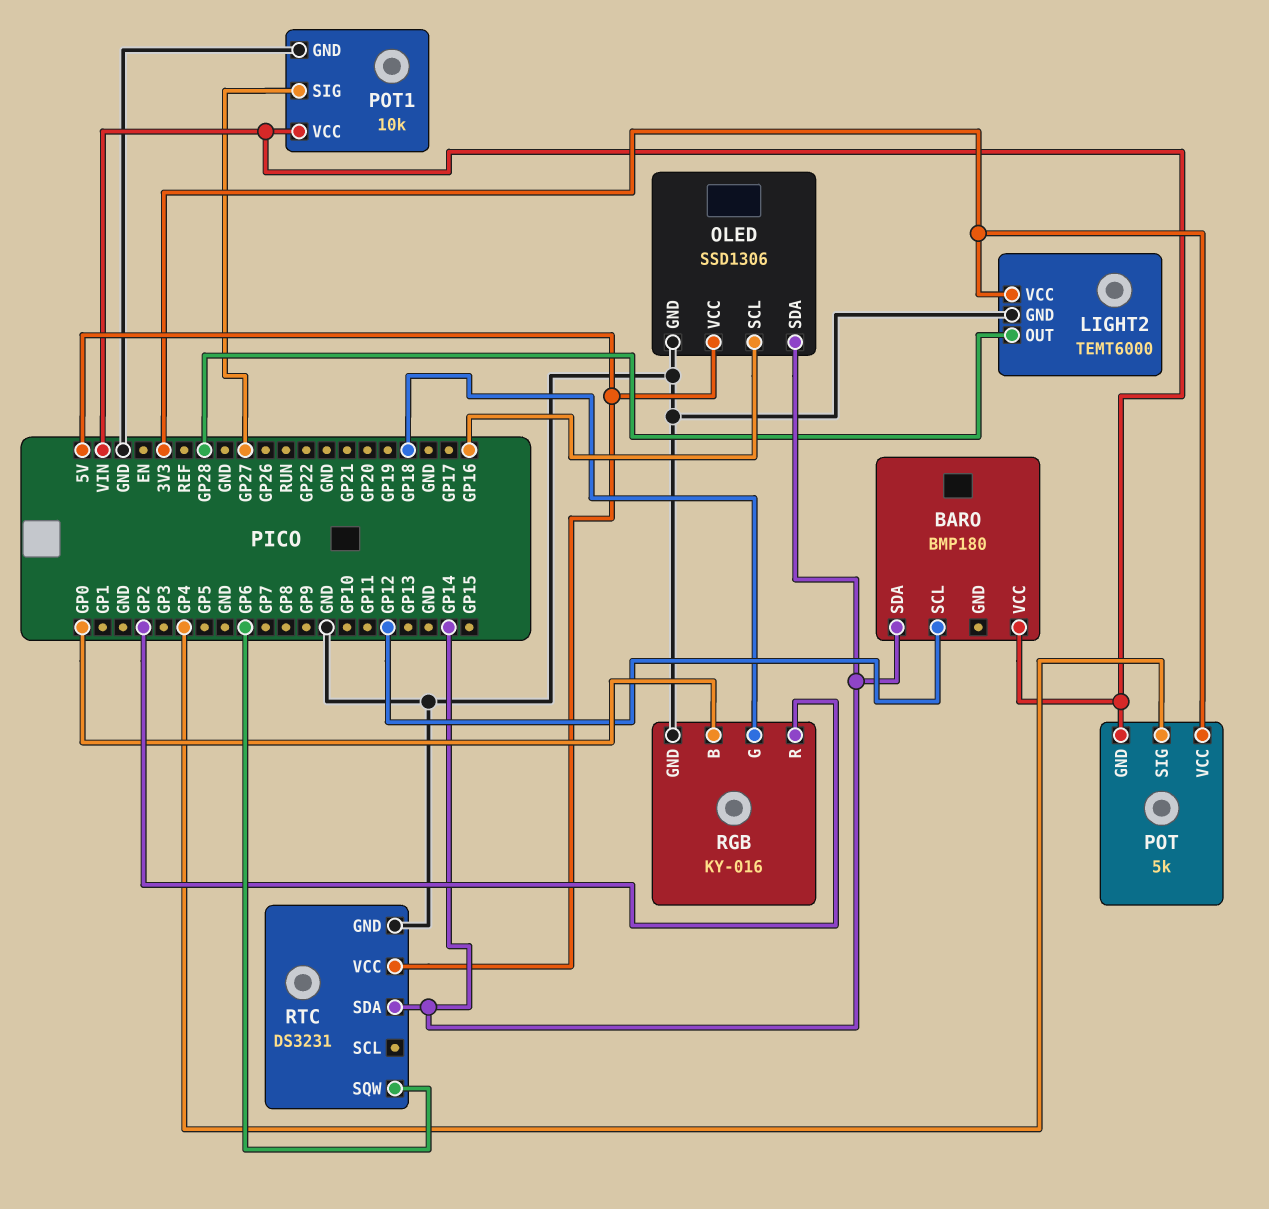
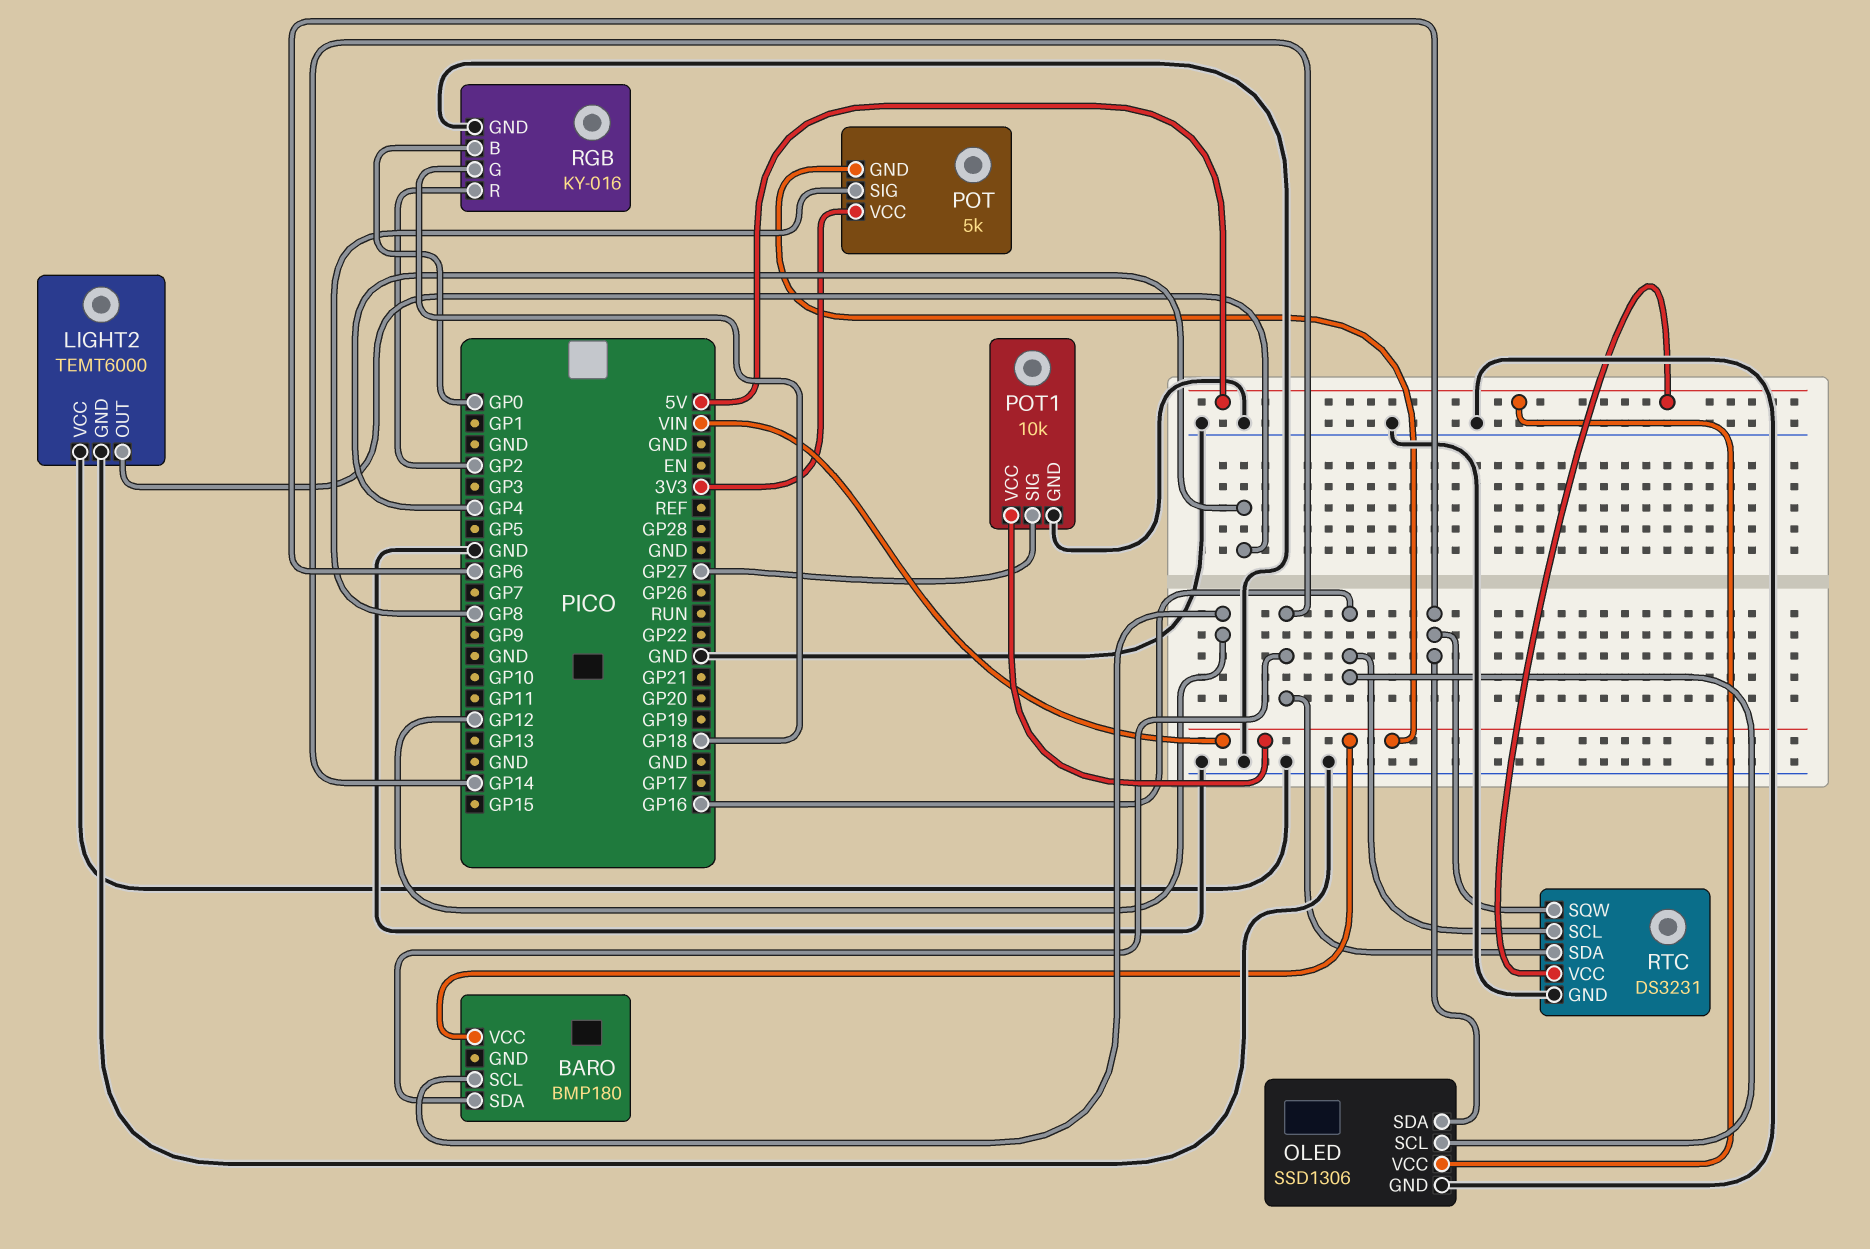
LIGHT2 pin OUT: GP28 -> GP4
LIGHT2 pin VCC: 3V3 -> GND
OLED pin SDA: GP14 -> GP6
POT pin SIG: GP4 -> GP8
RTC pin SCL: none -> GP16

